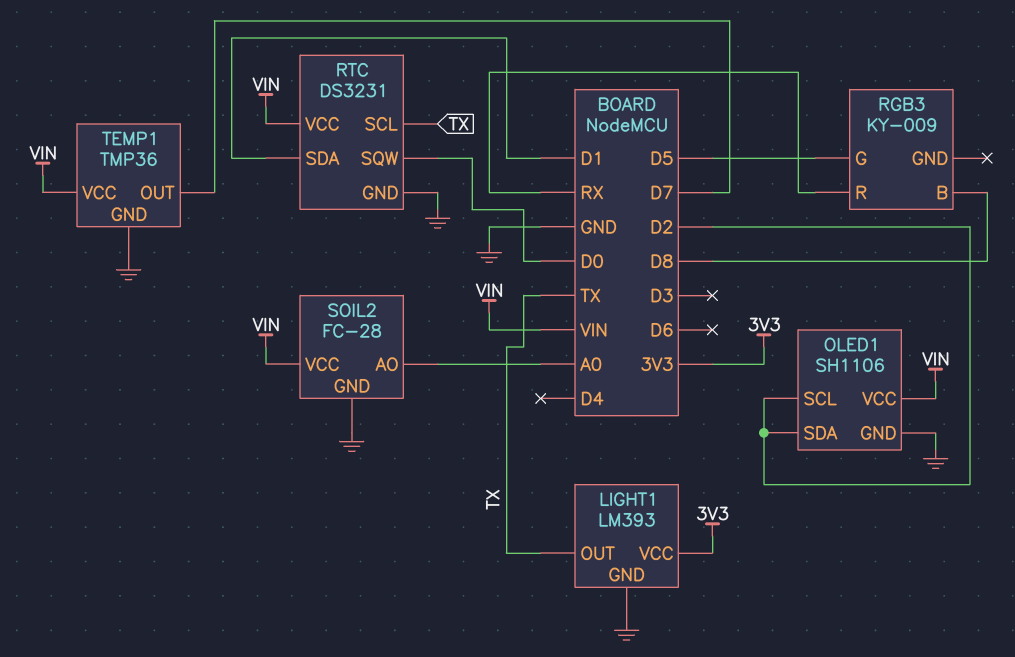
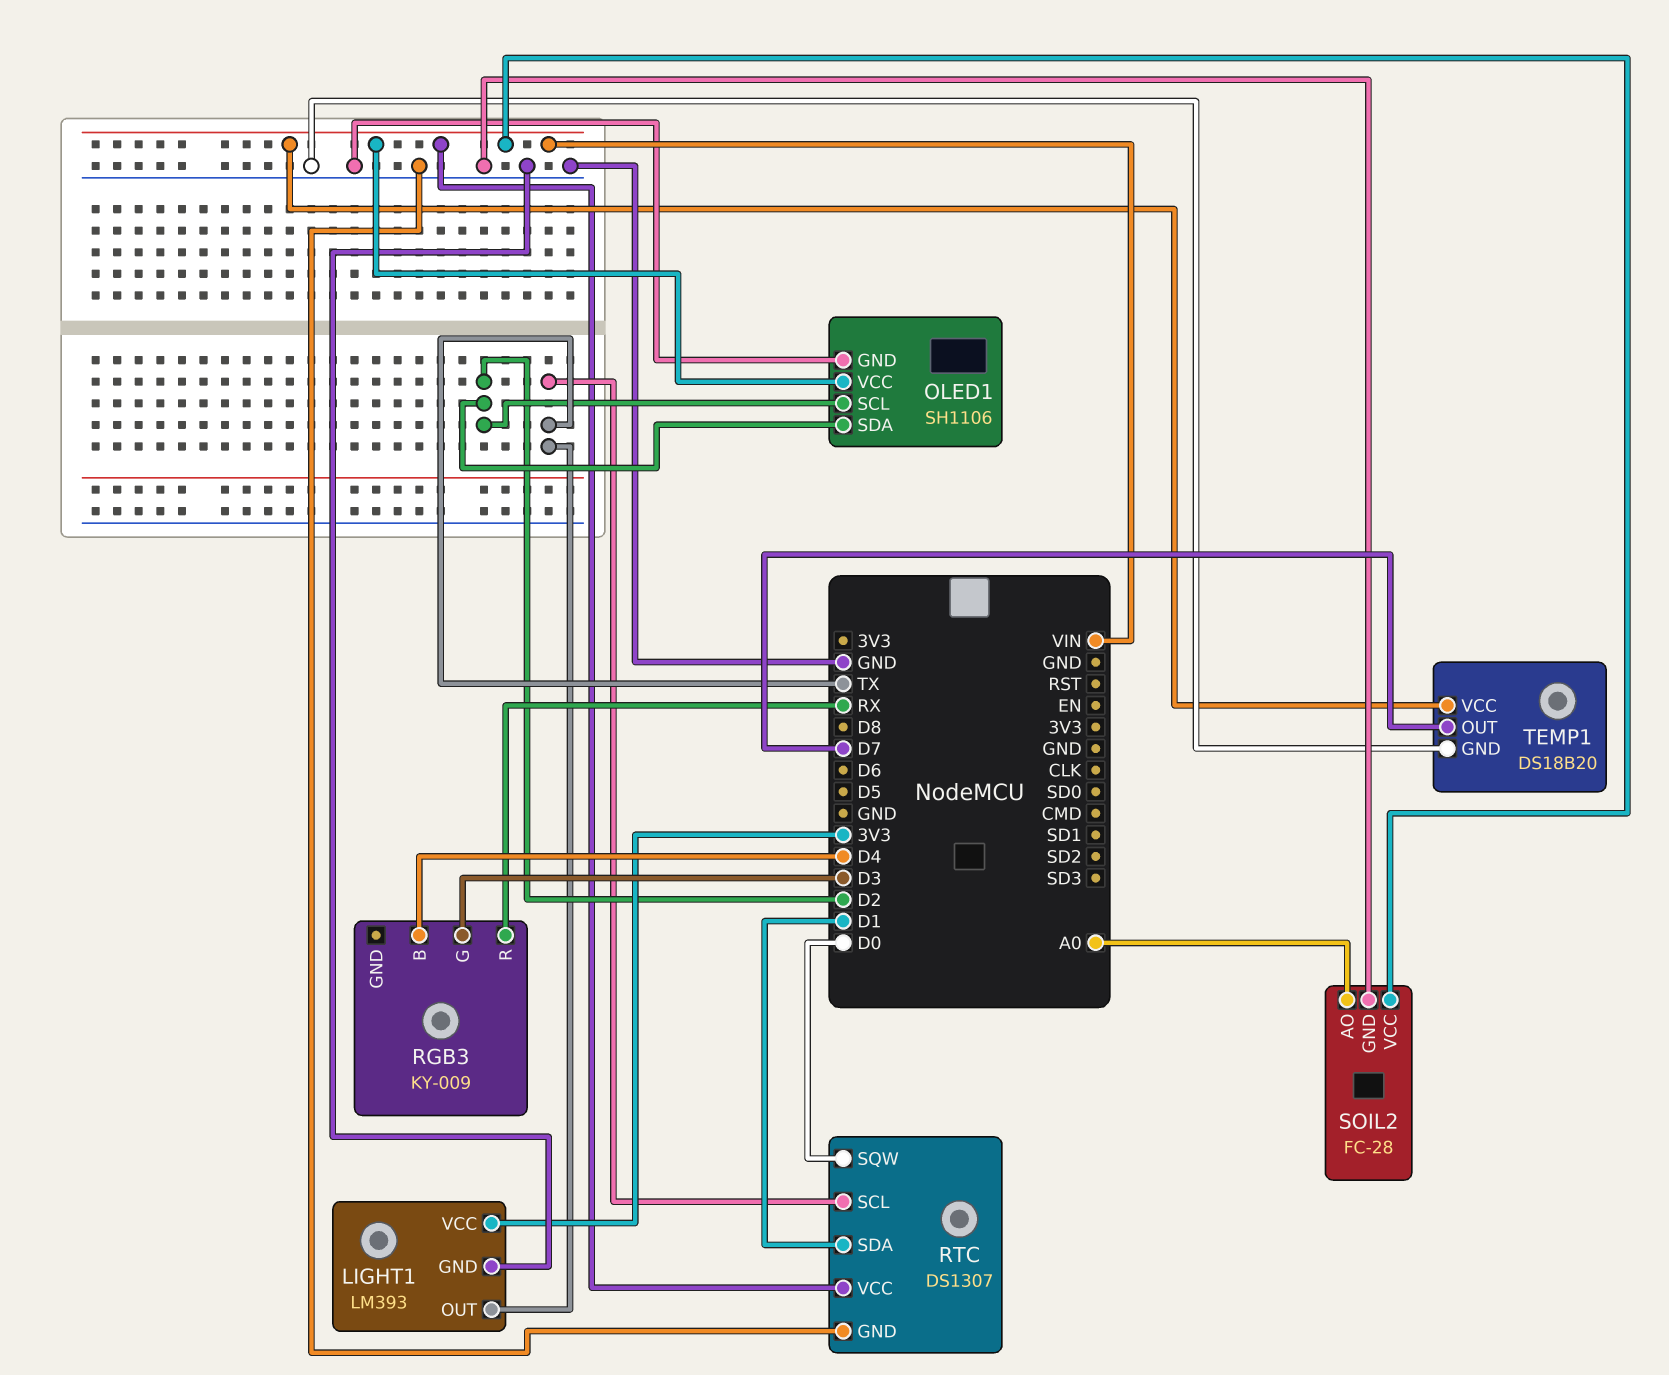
RGB3 pin B: D8 -> D4
RGB3 pin G: D5 -> D3
RTC: DS3231 -> DS1307
TEMP1: TMP36 -> DS18B20

